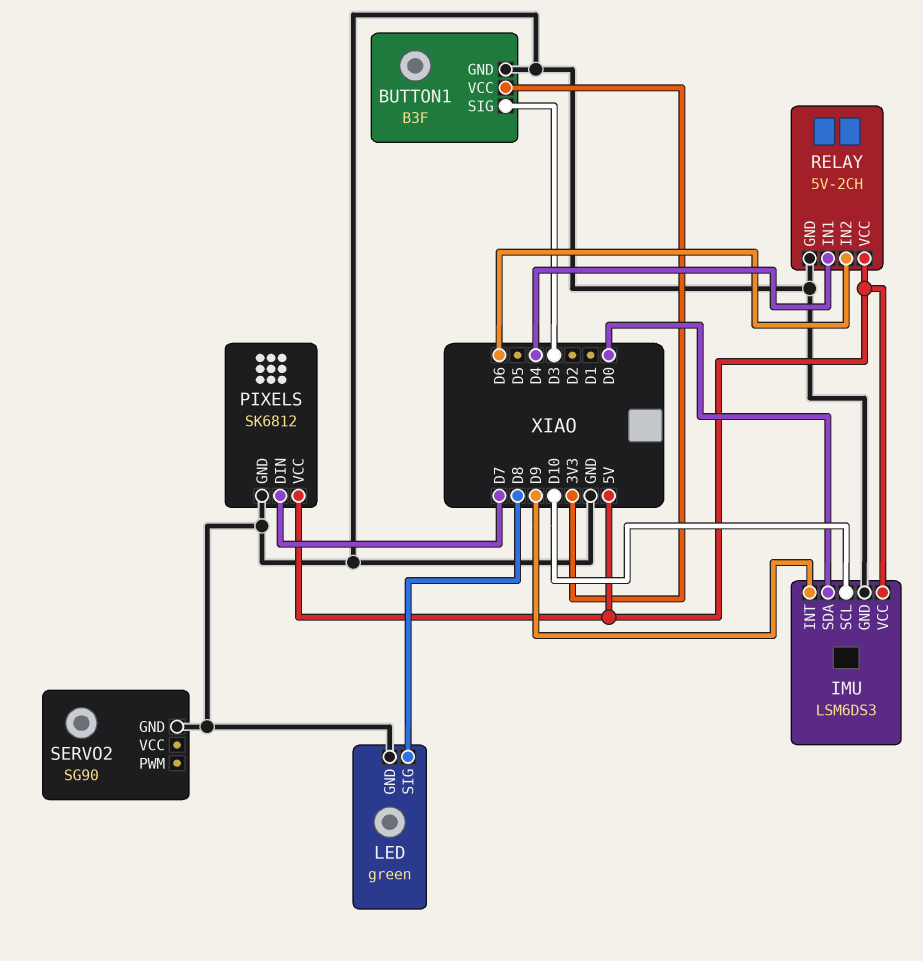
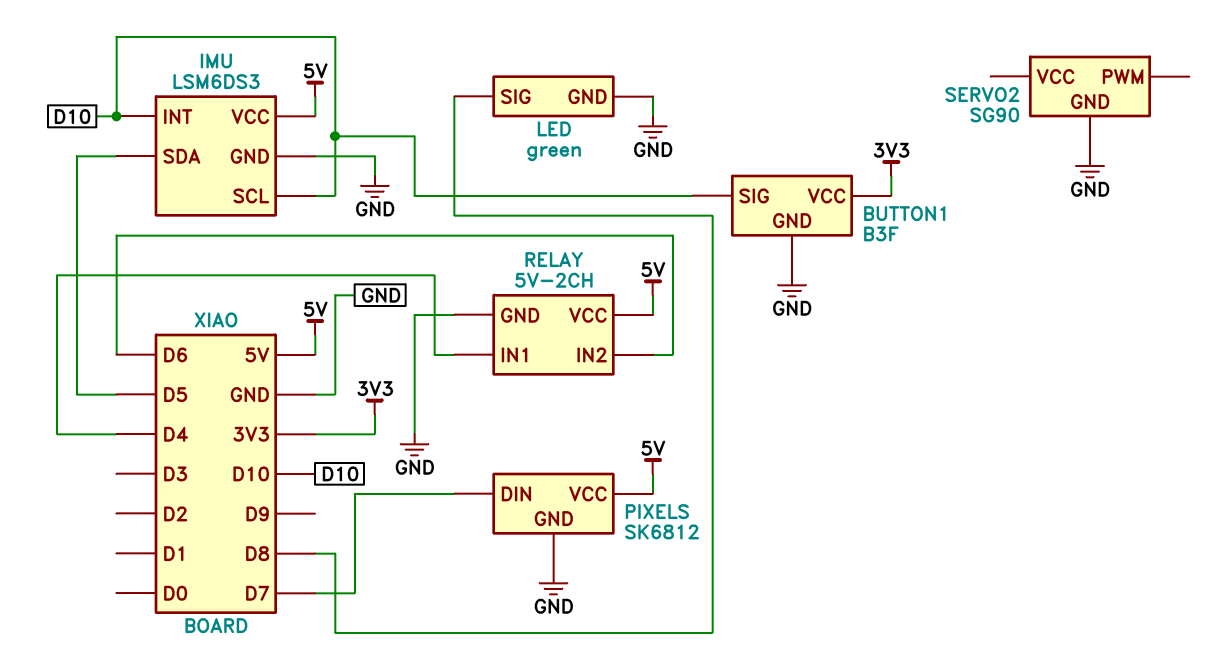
BUTTON1 pin SIG: D3 -> D10
IMU pin INT: D9 -> D10
IMU pin SDA: D0 -> D5

